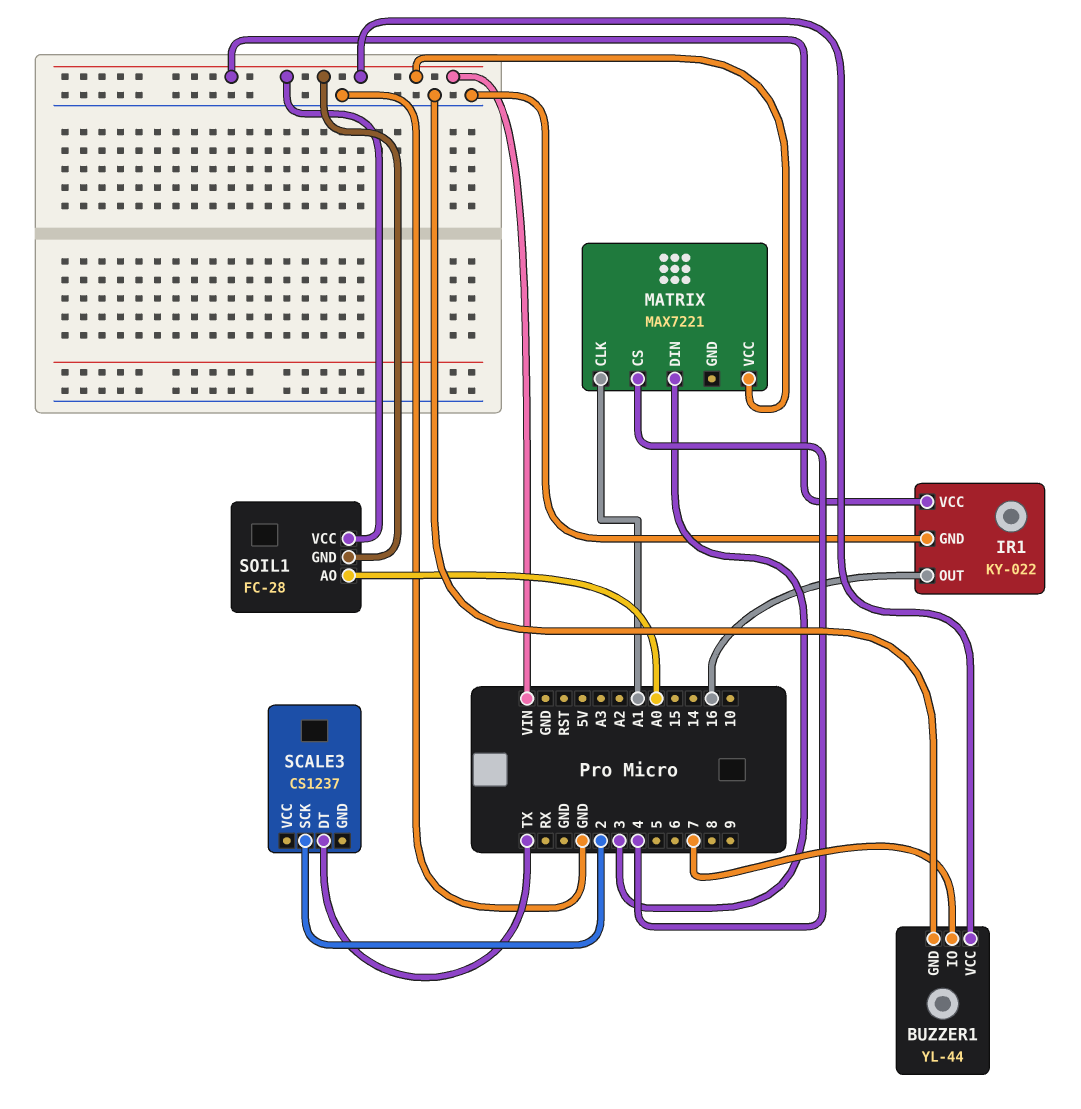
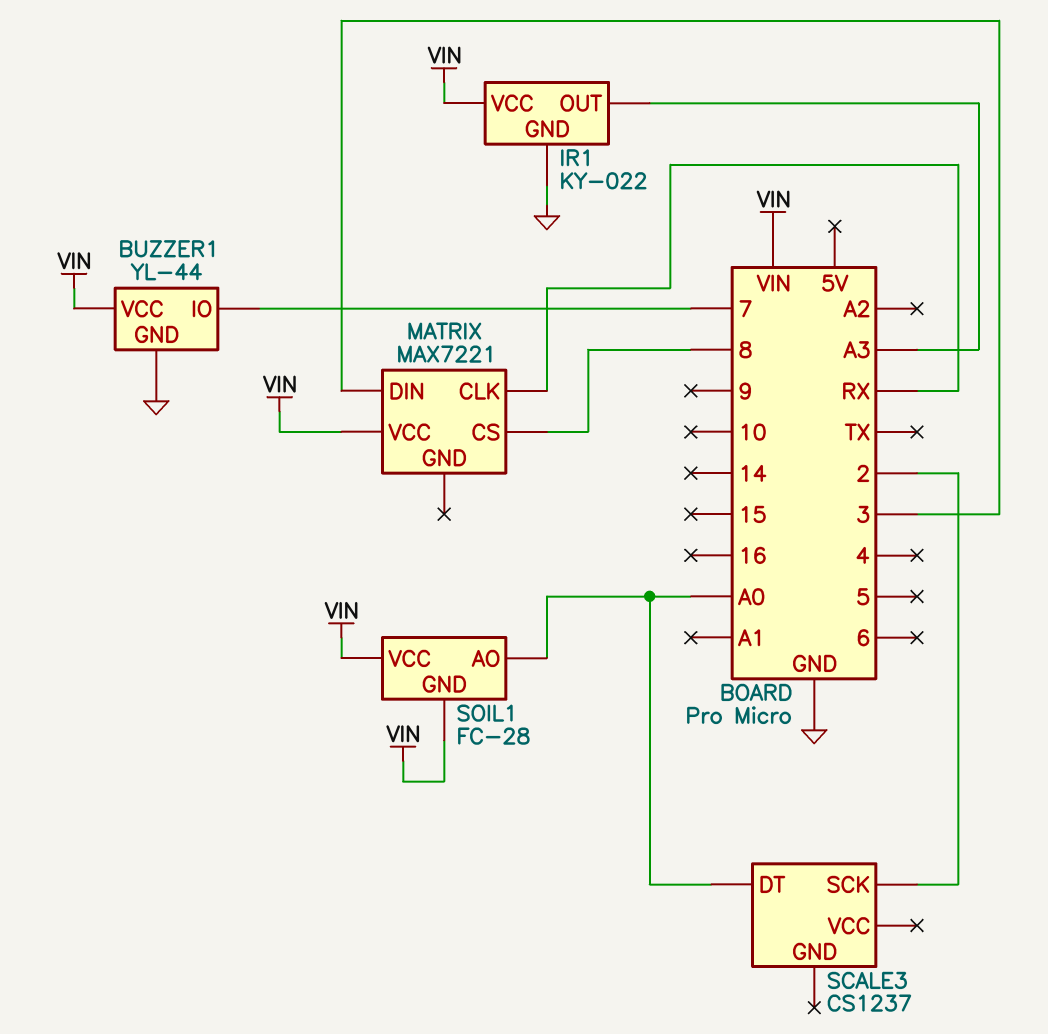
IR1 pin OUT: 16 -> A3
MATRIX pin CLK: A1 -> RX
MATRIX pin CS: 4 -> 8
SCALE3 pin DT: TX -> A0

